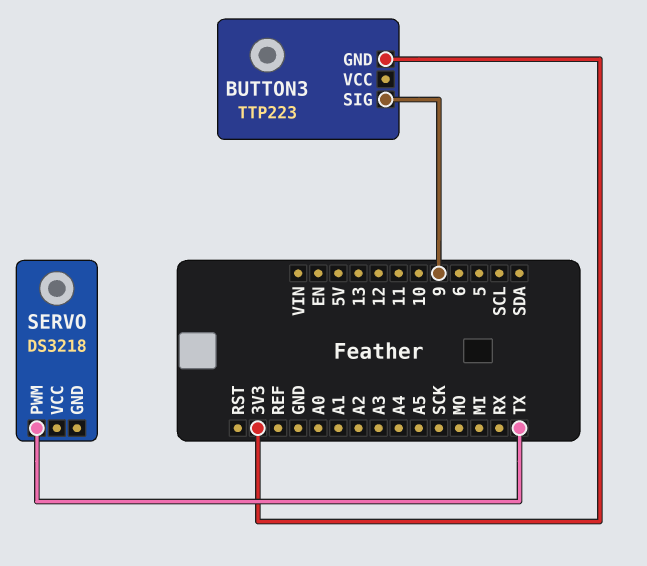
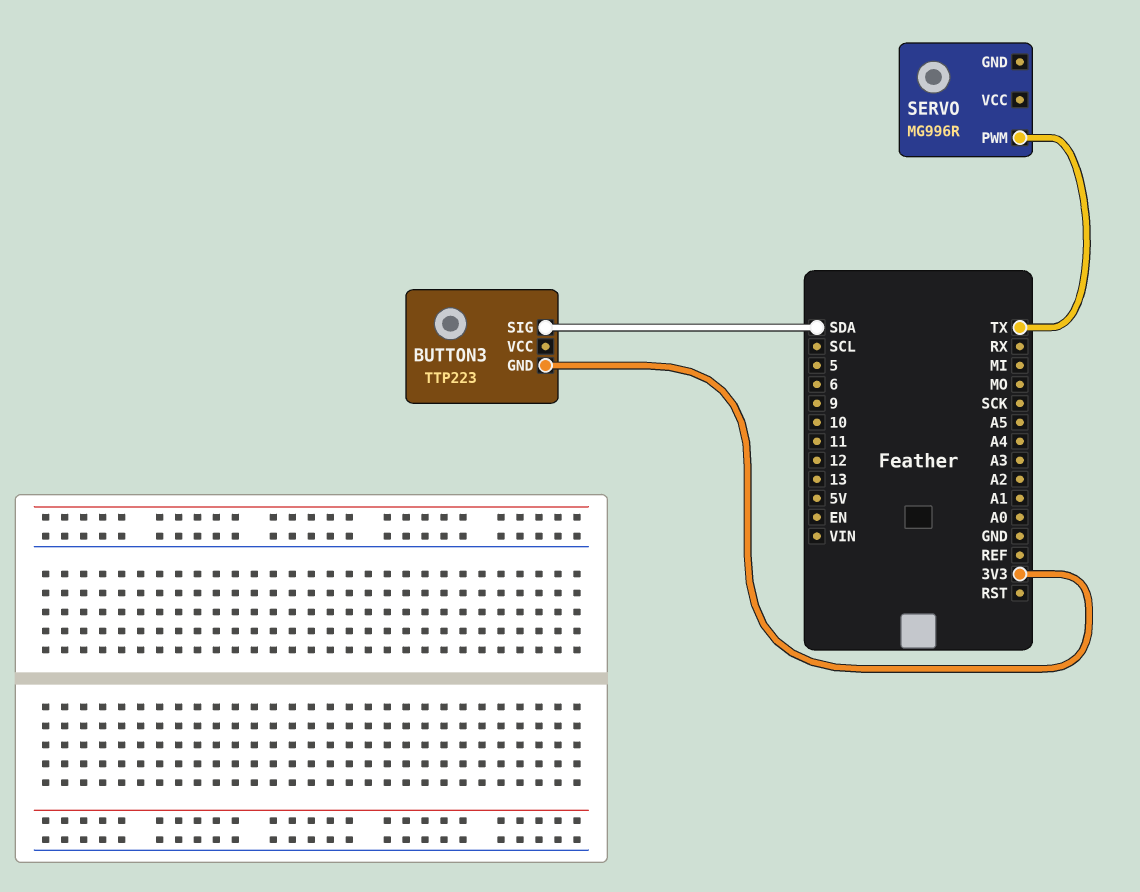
BUTTON3 pin SIG: 9 -> SDA
SERVO: DS3218 -> MG996R

